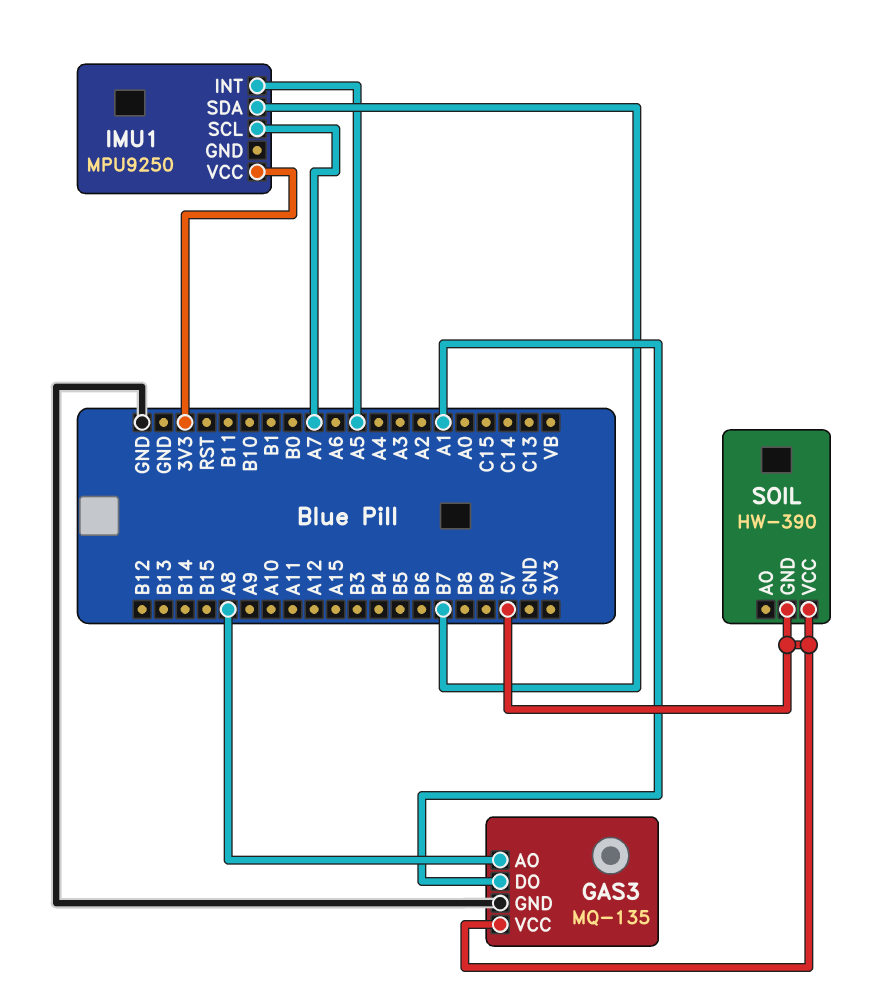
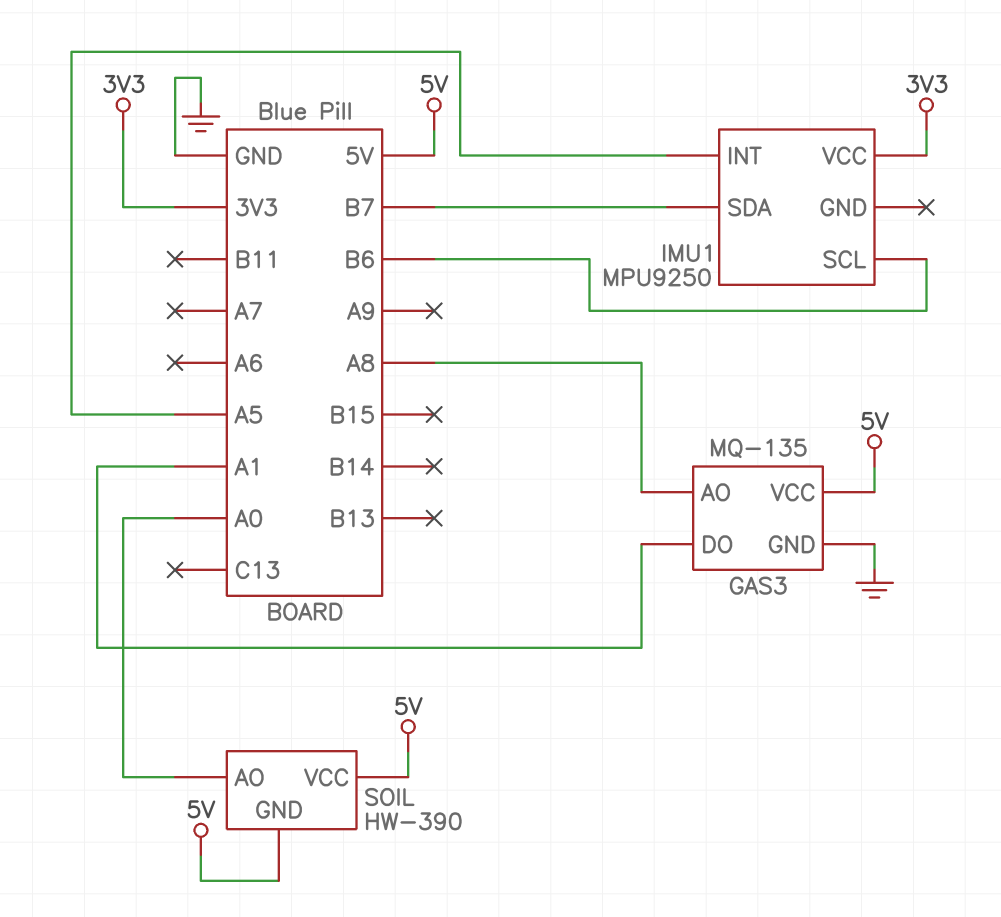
IMU1 pin SCL: A7 -> B6
SOIL pin AO: none -> A0

